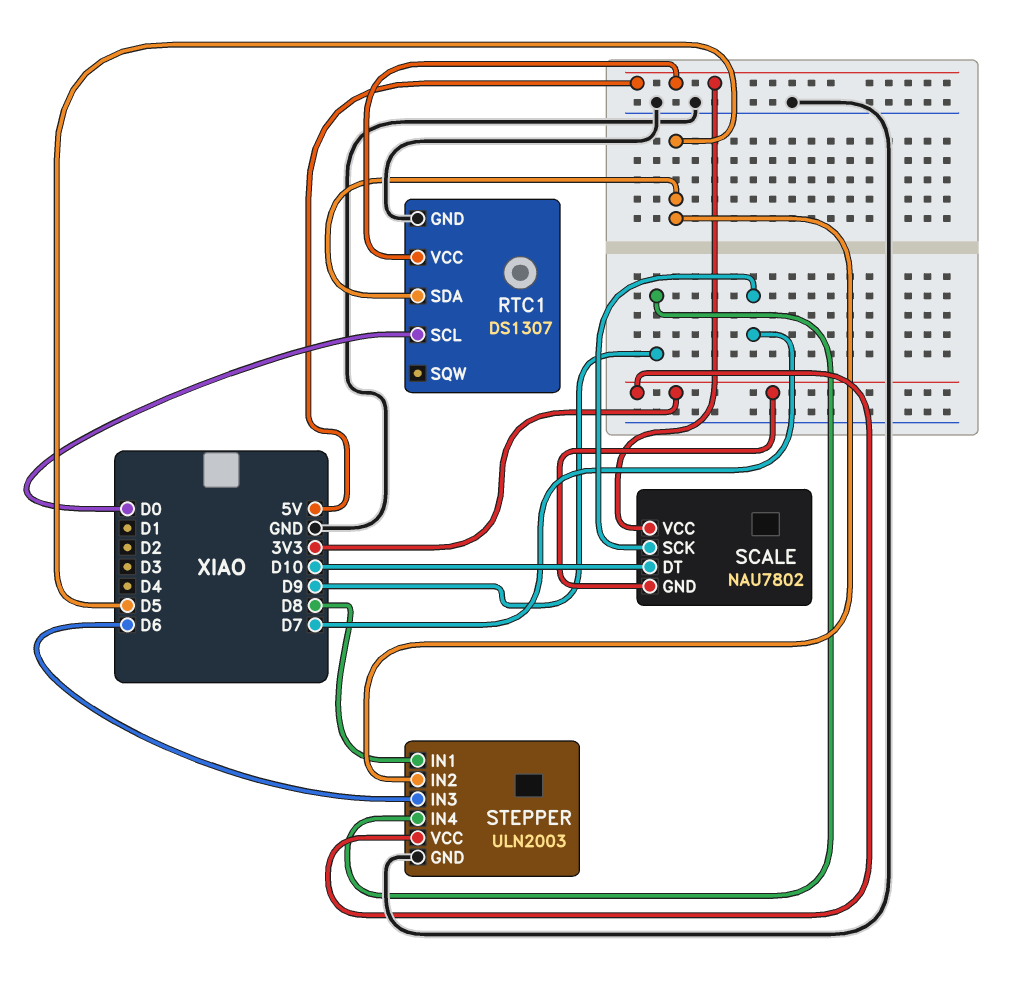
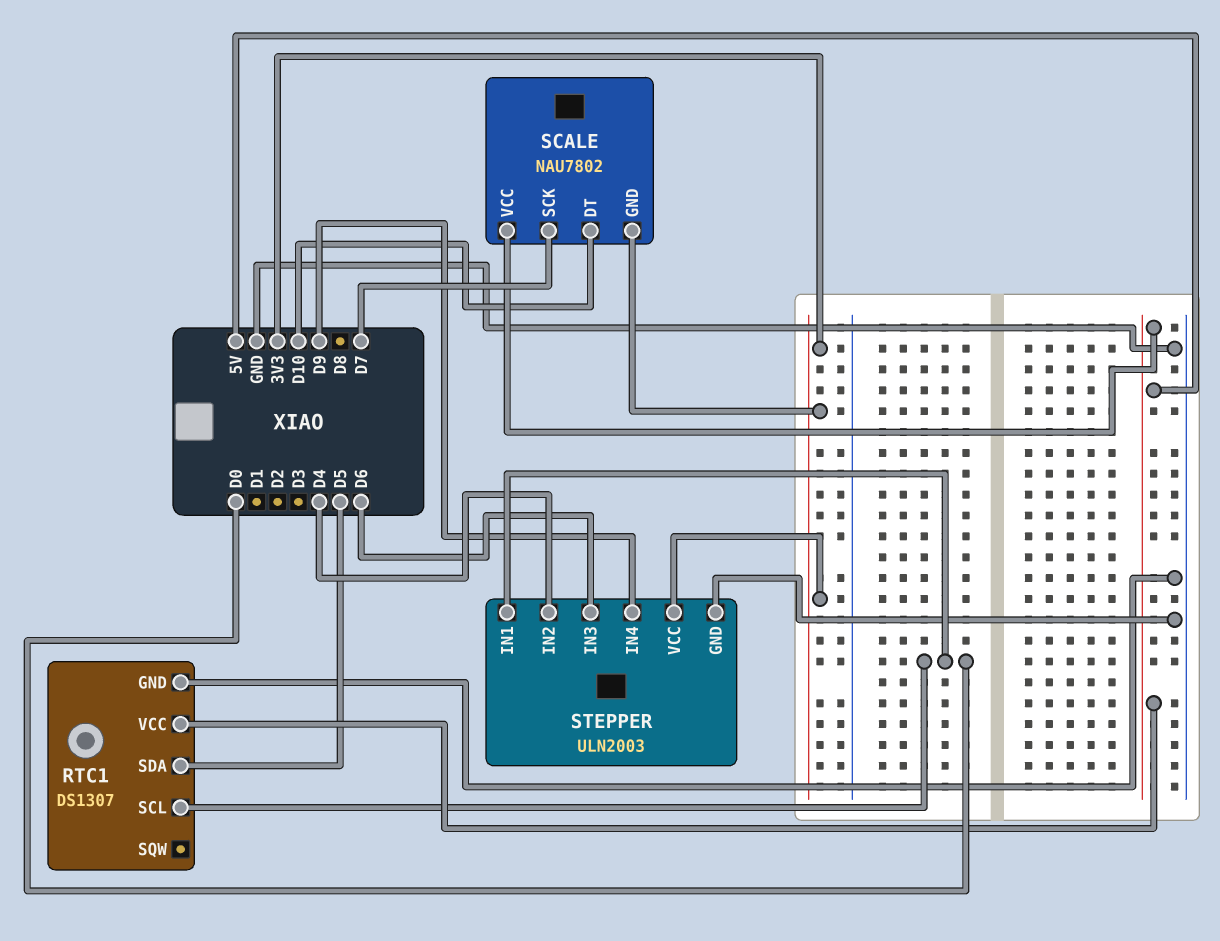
STEPPER pin IN1: D8 -> D0
STEPPER pin IN2: D5 -> D4

